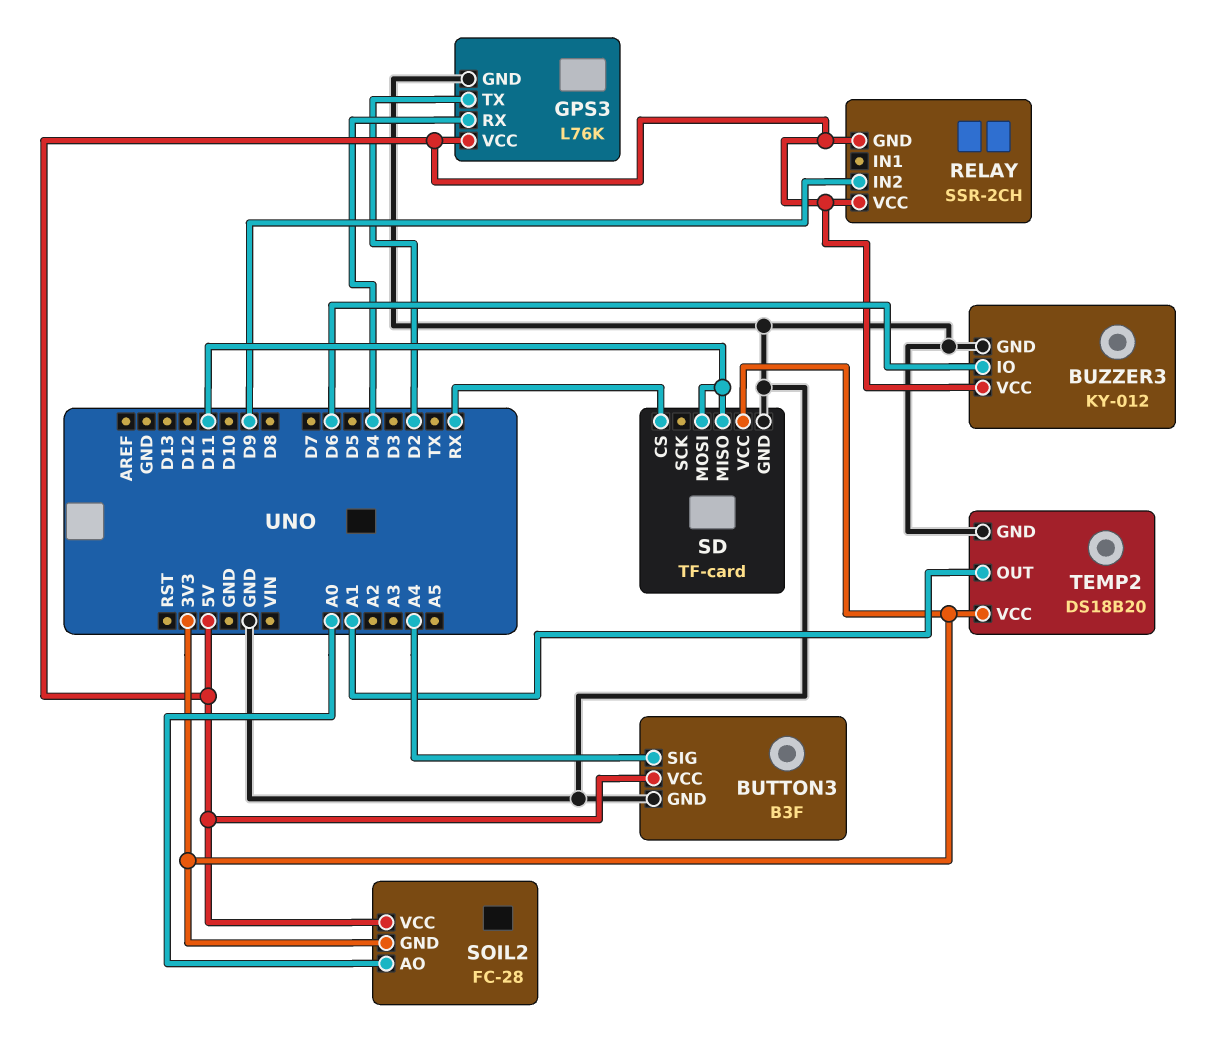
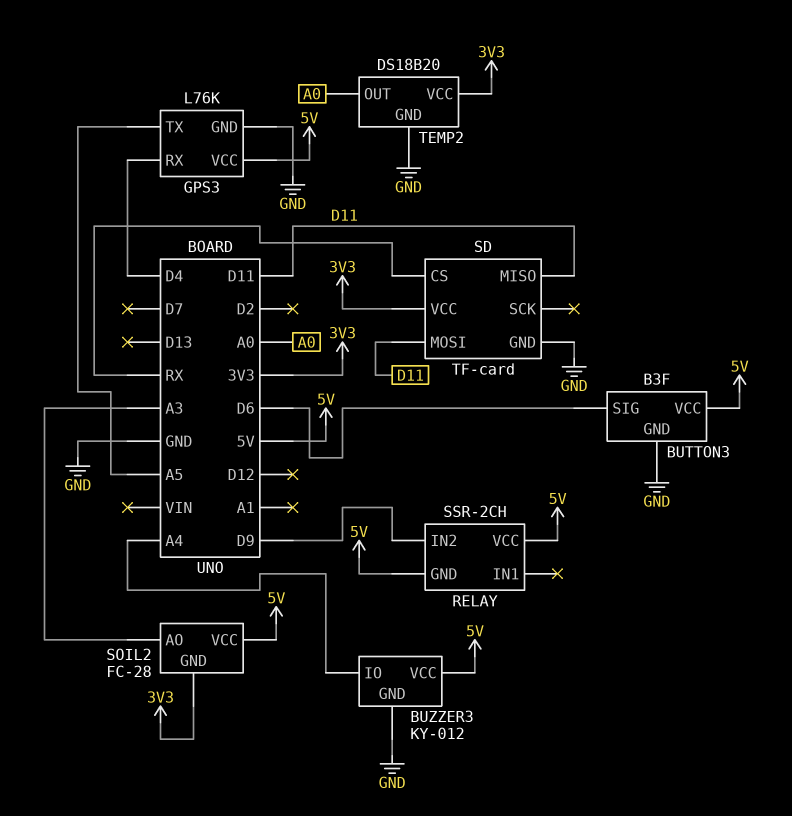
BUTTON3 pin SIG: A4 -> D6
BUZZER3 pin IO: D6 -> A4
GPS3 pin TX: D2 -> A5
SOIL2 pin AO: A0 -> A3
TEMP2 pin OUT: A1 -> A0

